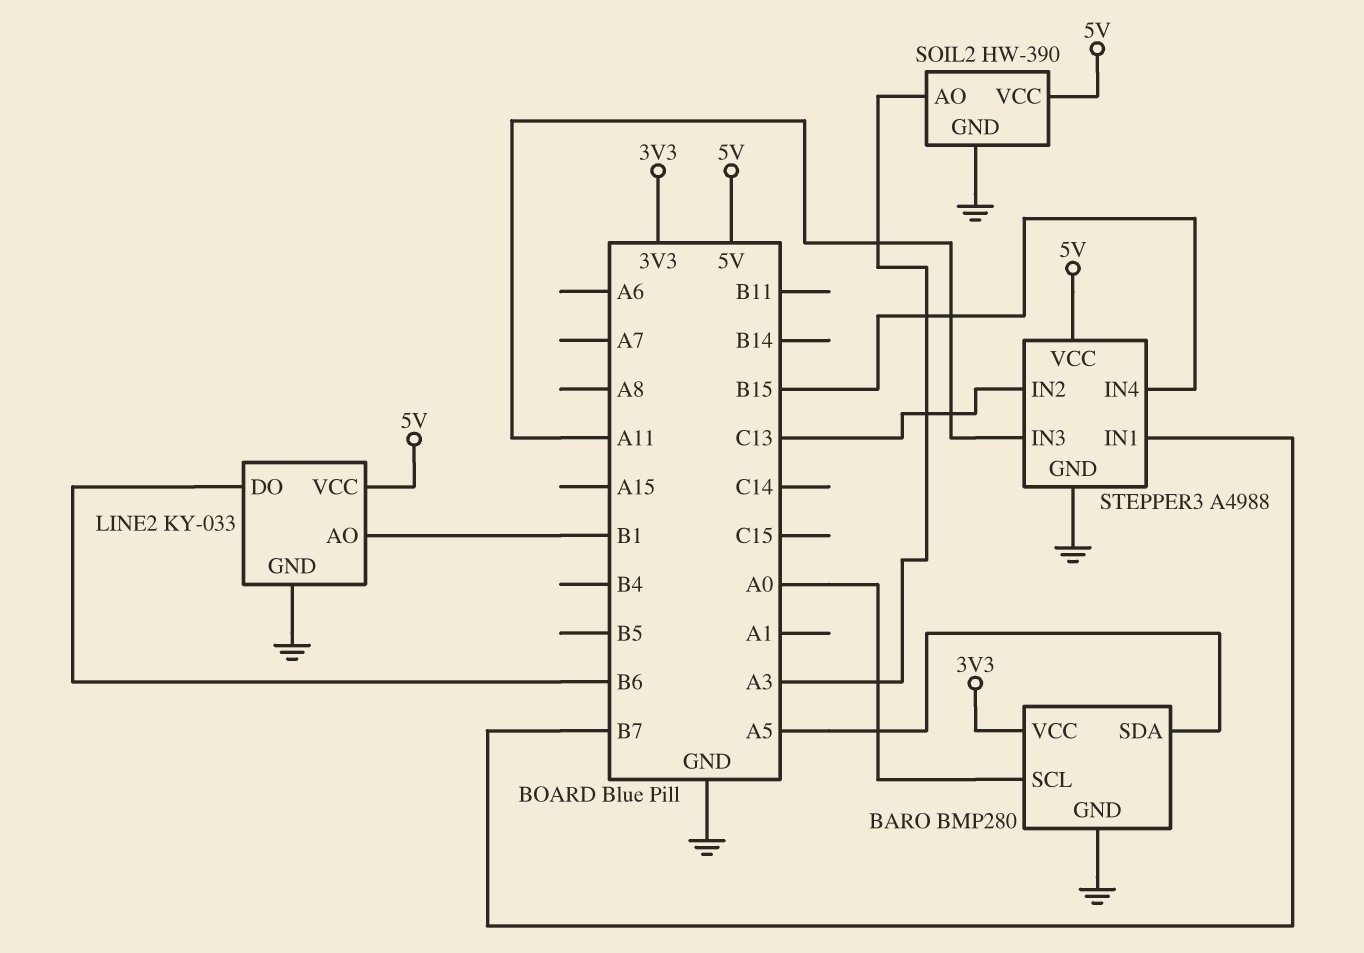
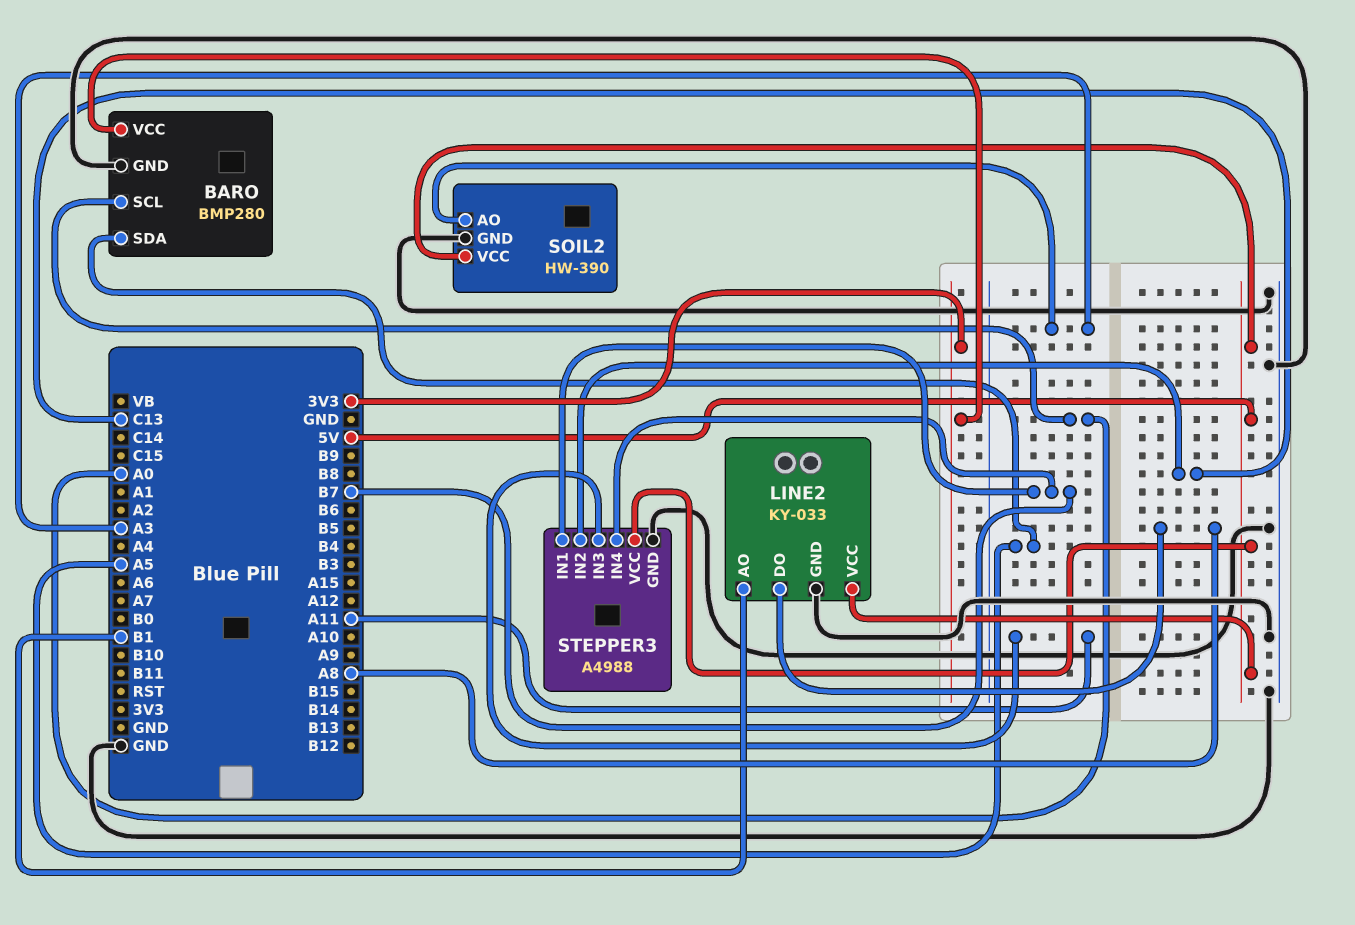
LINE2 pin DO: B6 -> A8
STEPPER3 pin IN4: B15 -> B7

